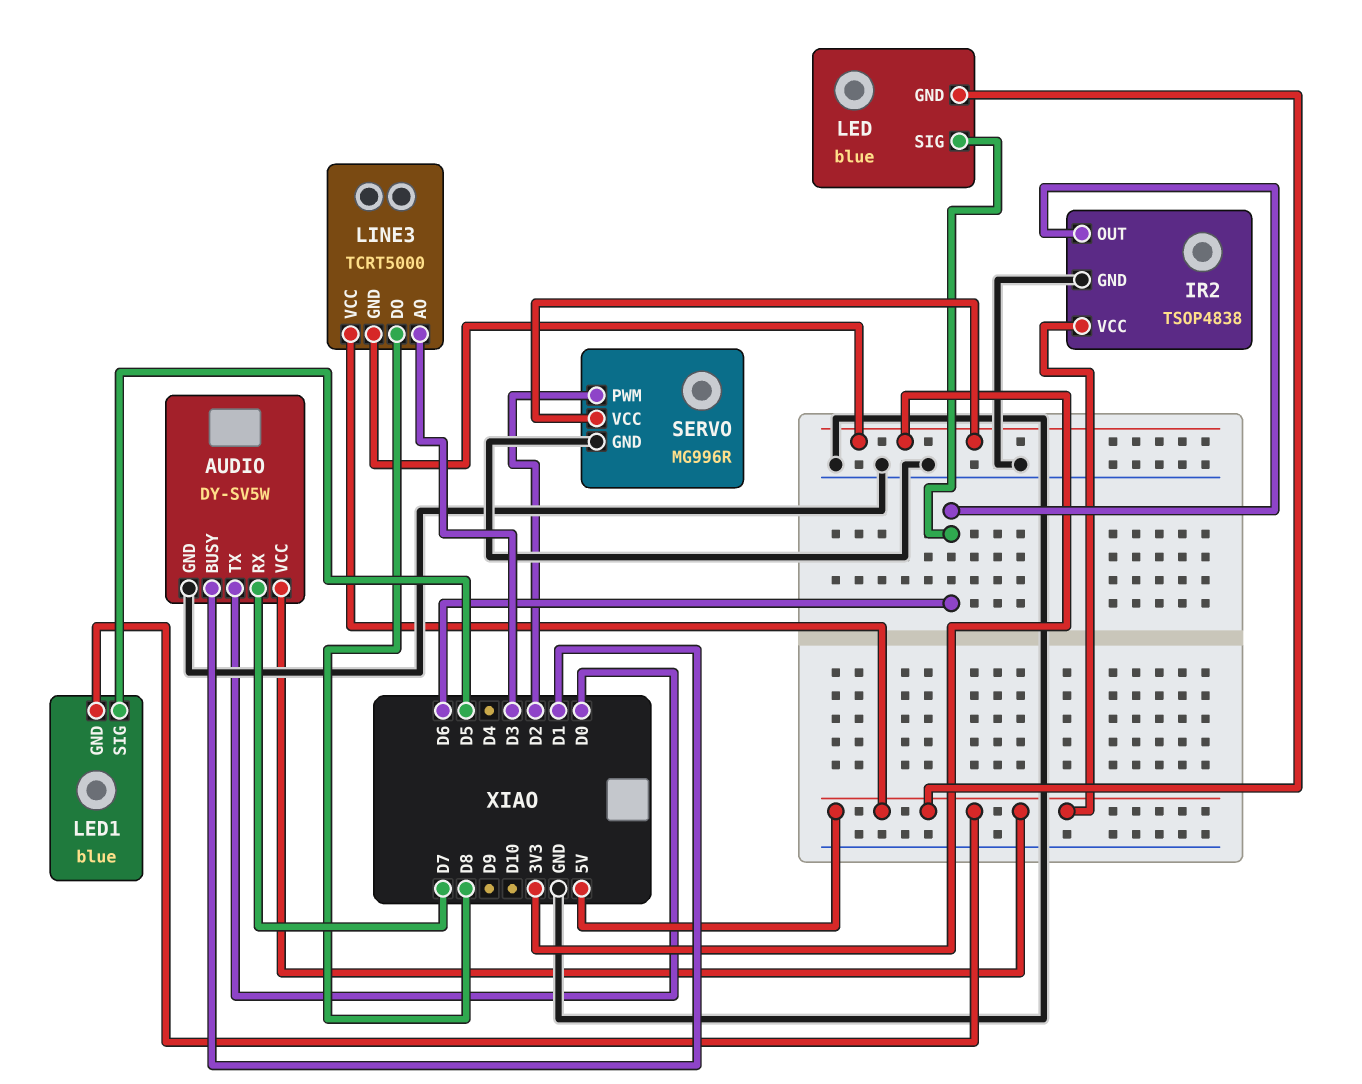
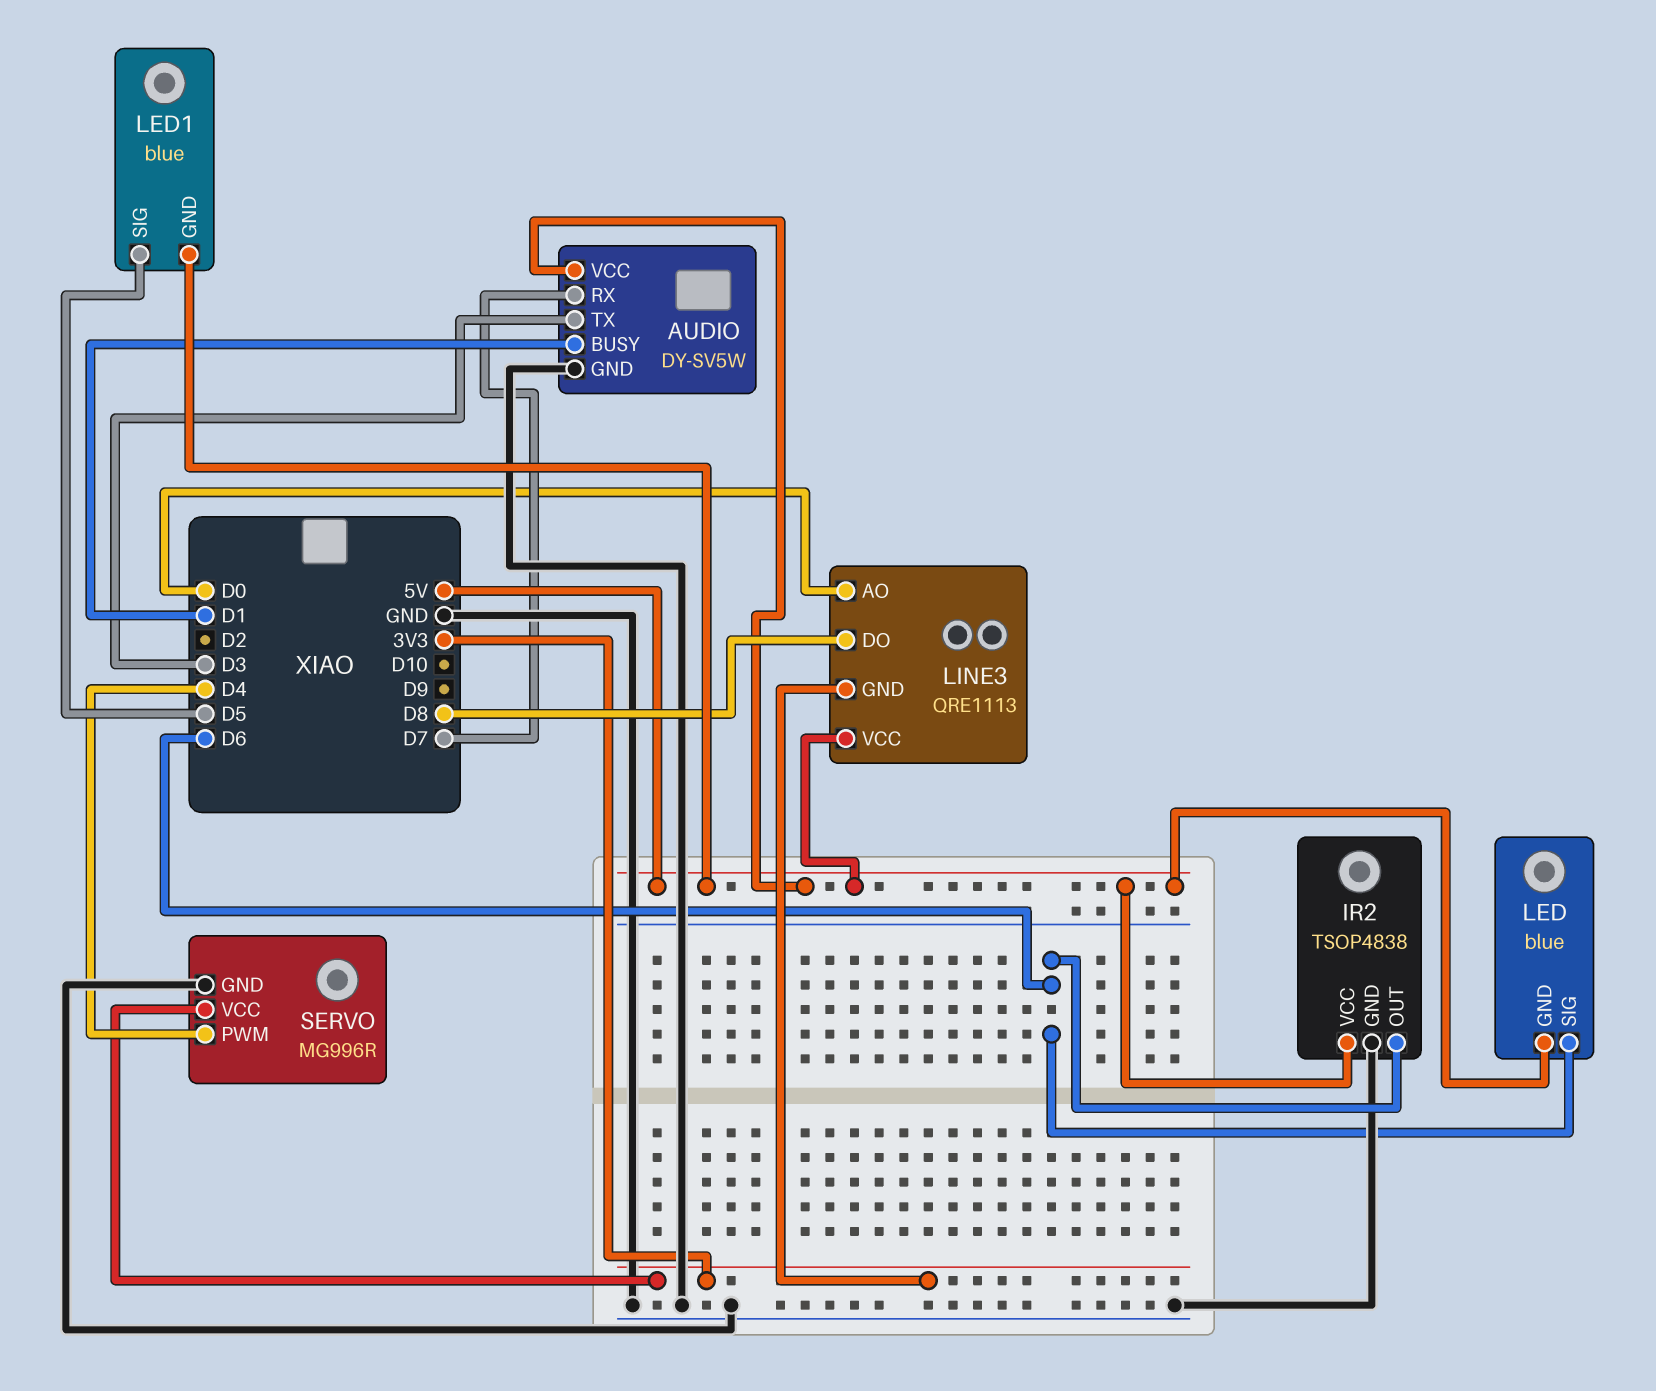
AUDIO pin TX: D0 -> D3
LINE3: TCRT5000 -> QRE1113
LINE3 pin AO: D3 -> D0
SERVO pin PWM: D2 -> D4

